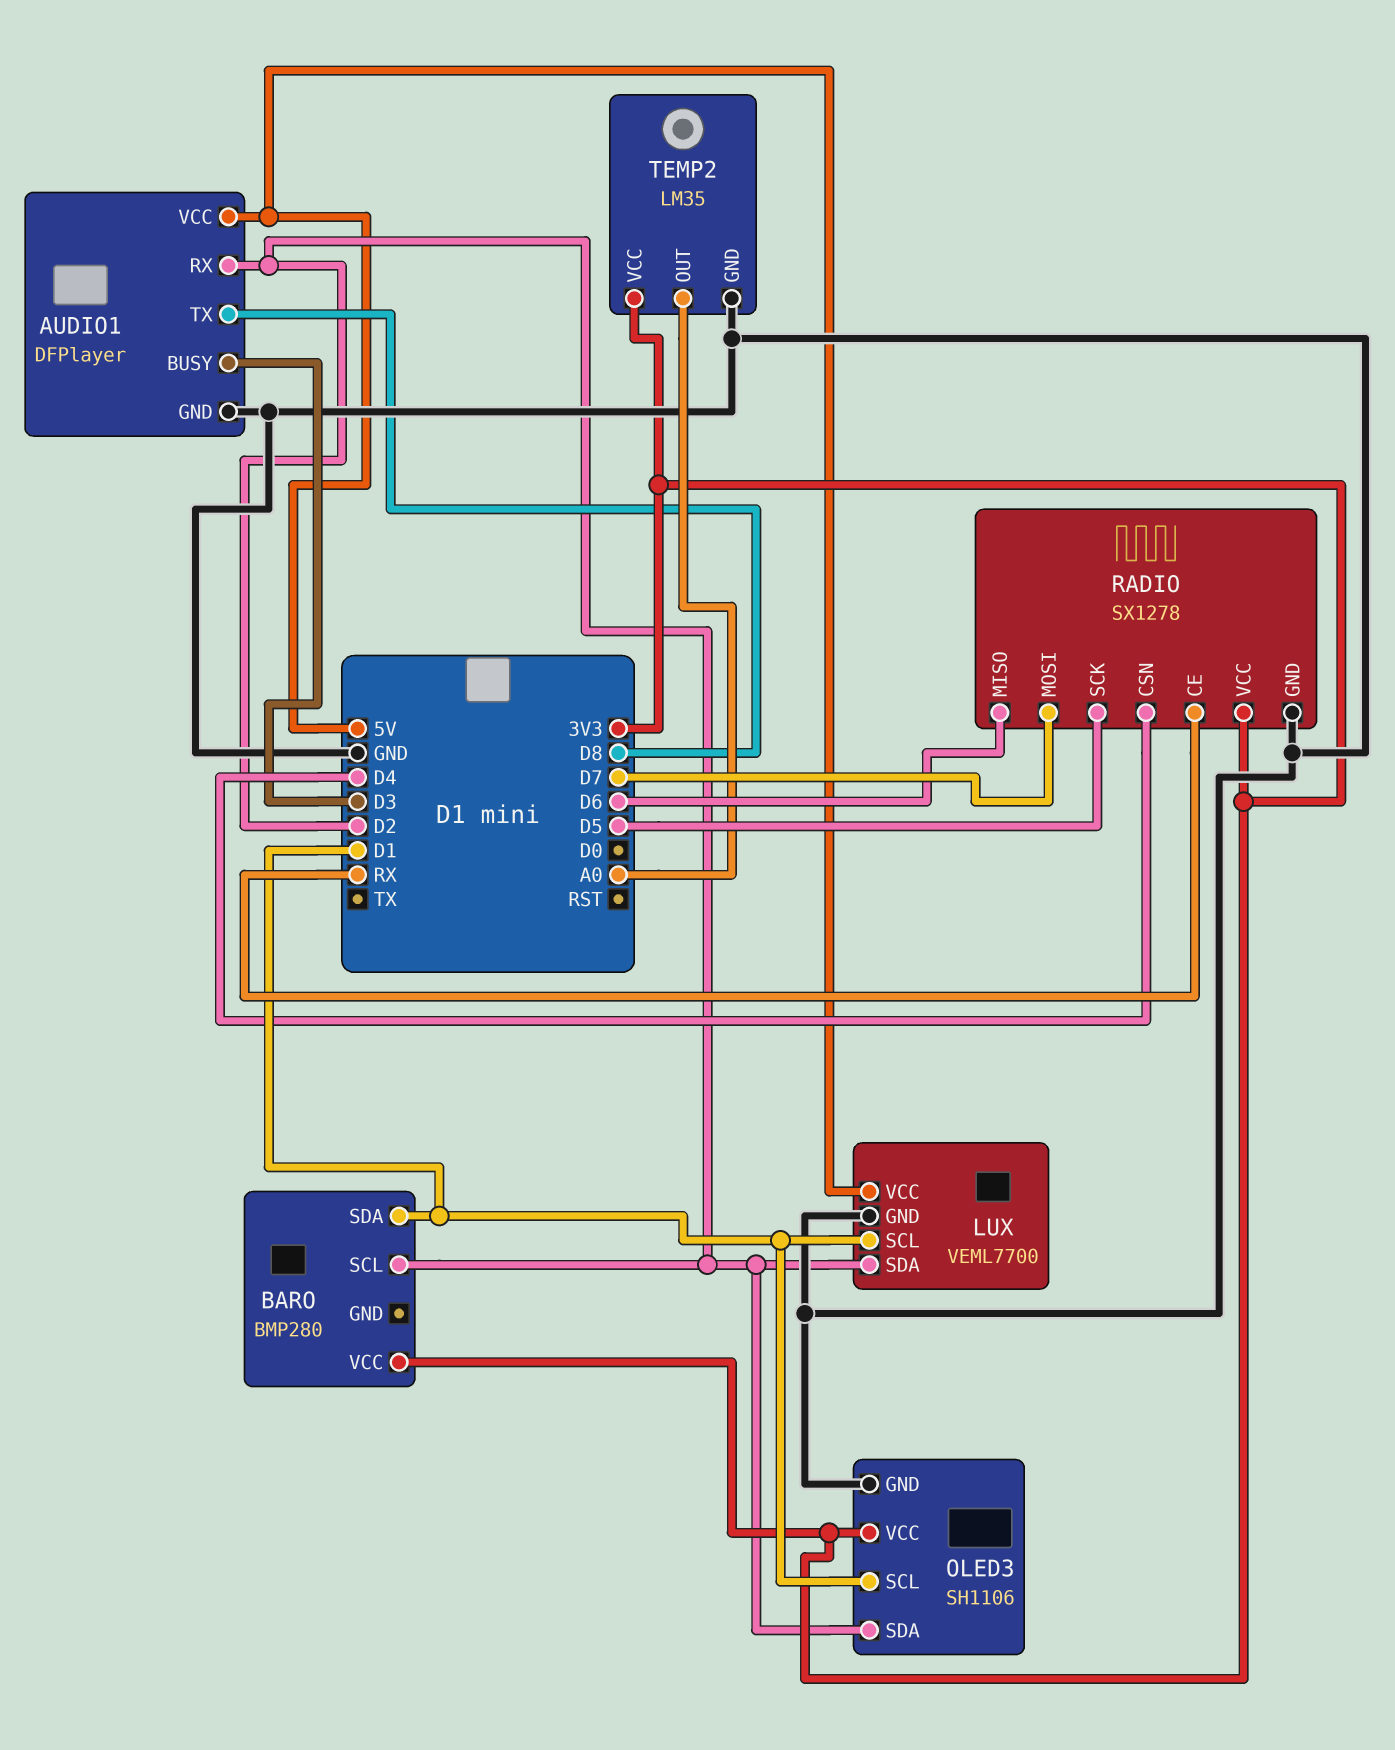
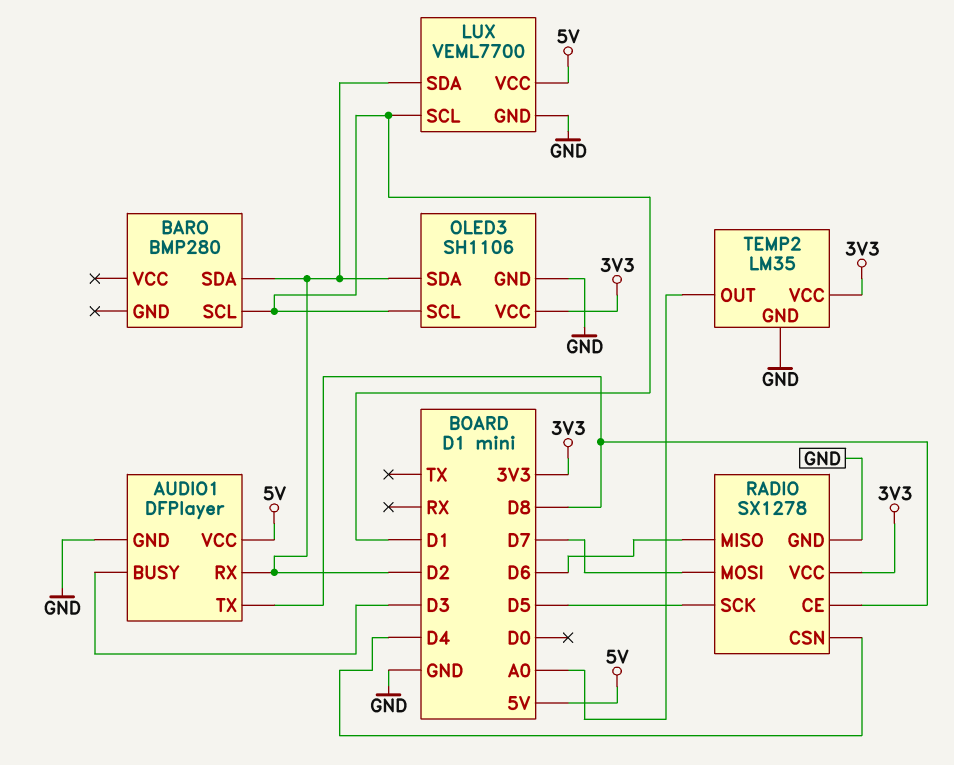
BARO pin SCL: D2 -> D1
BARO pin SDA: D1 -> D2
BARO pin VCC: 3V3 -> none
RADIO pin CE: RX -> D8

